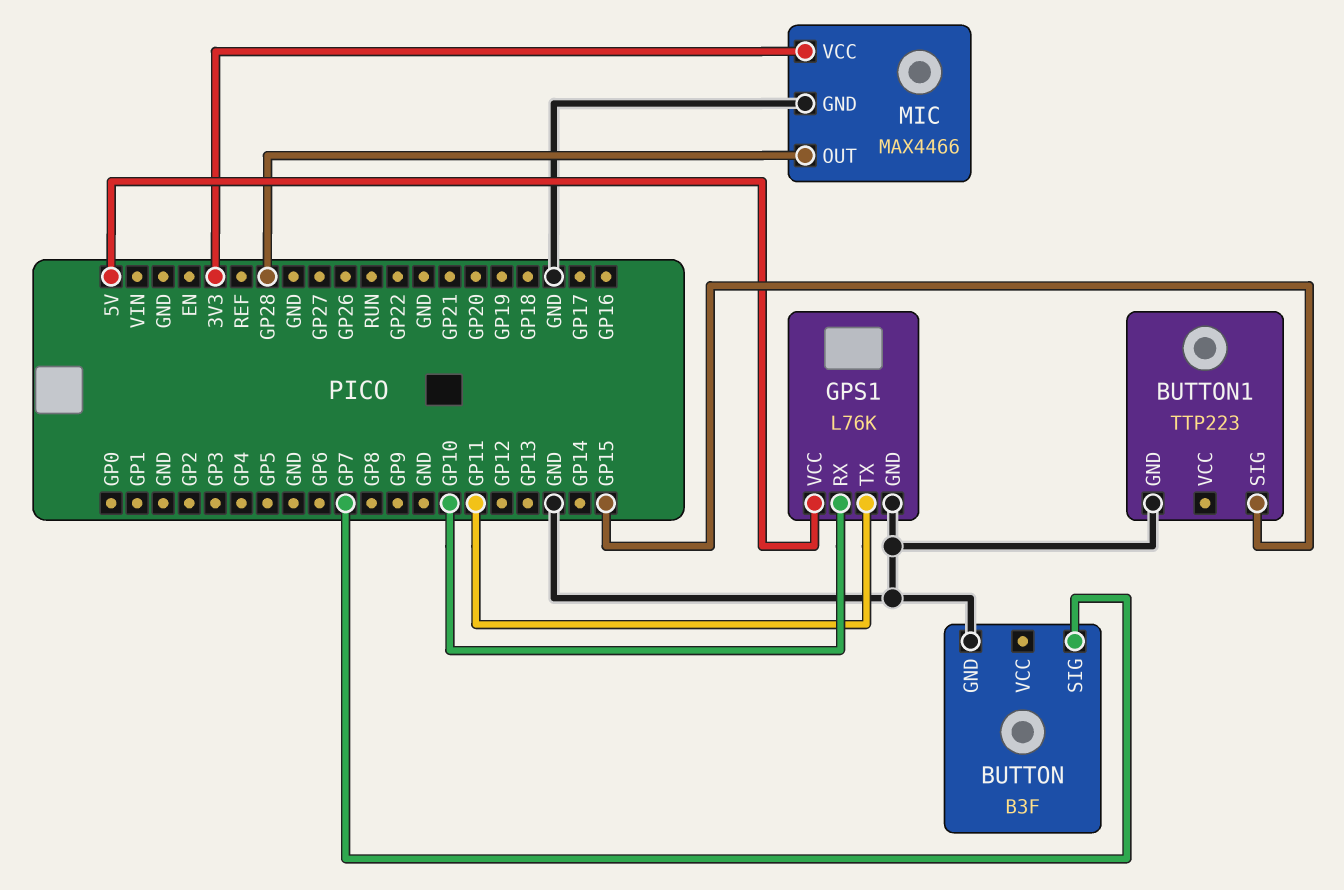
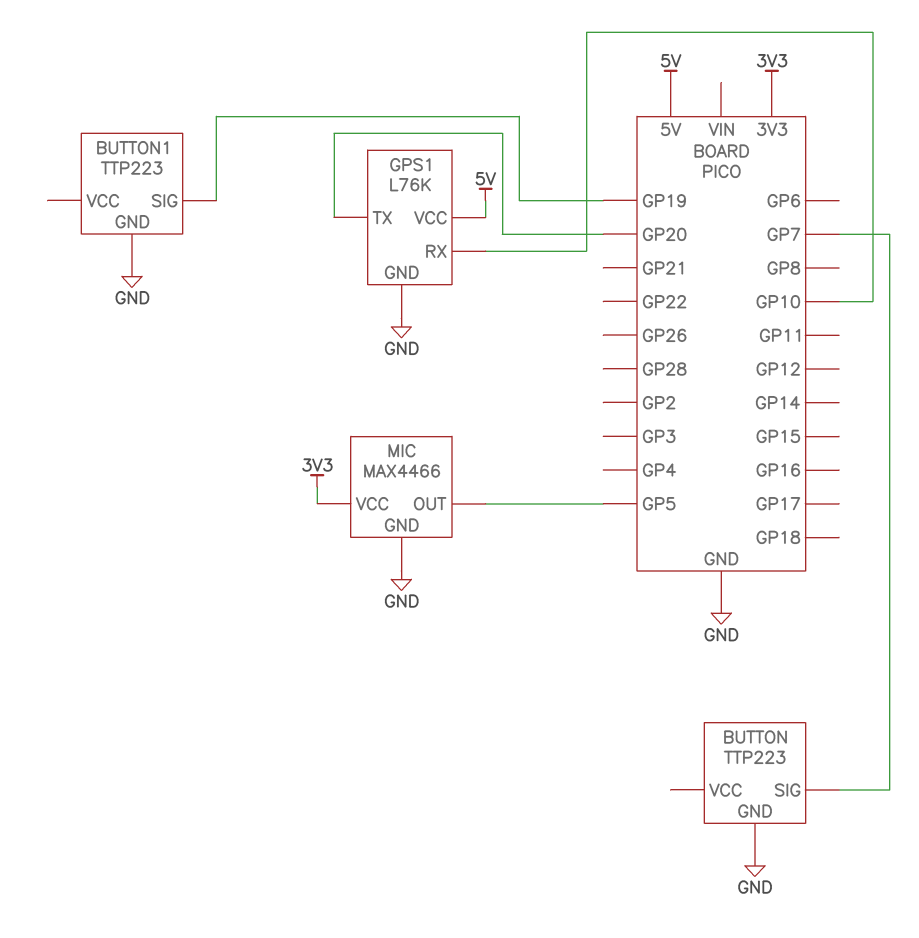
BUTTON: B3F -> TTP223
BUTTON1 pin SIG: GP15 -> GP19
GPS1 pin TX: GP11 -> GP20
MIC pin OUT: GP28 -> GP5

